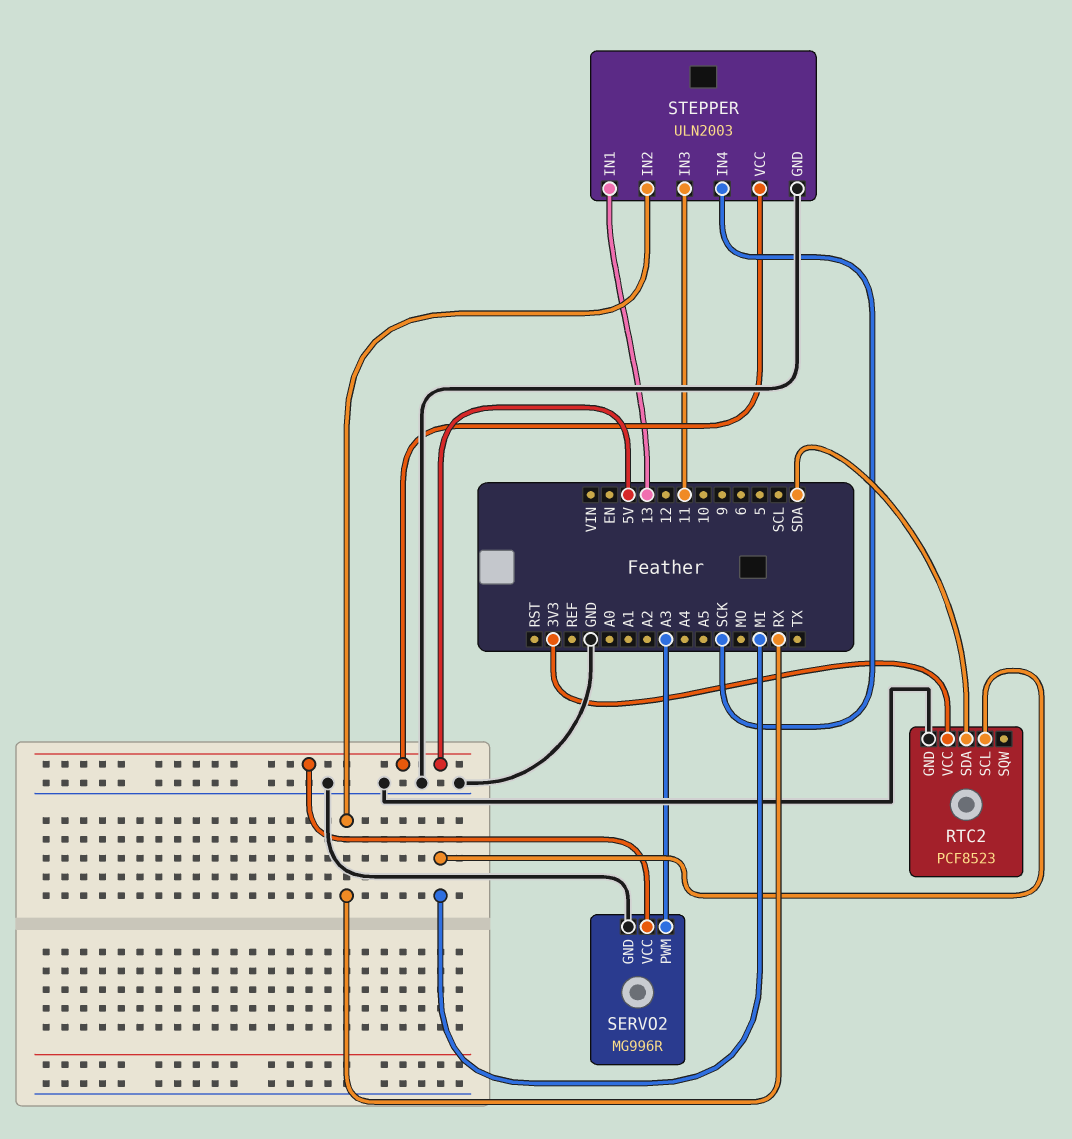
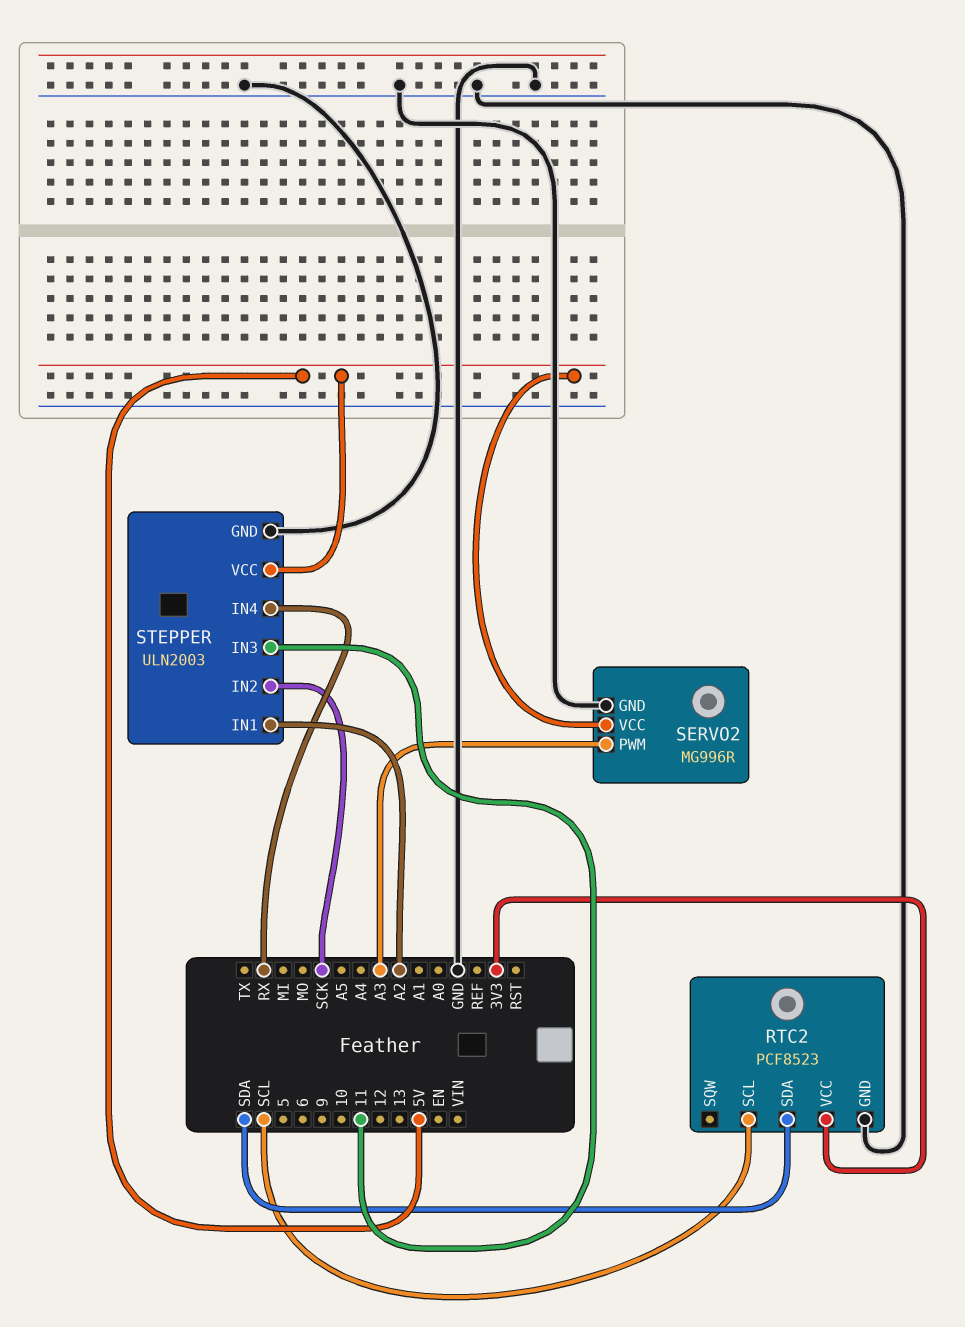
RTC2 pin SCL: MI -> SCL
STEPPER pin IN1: 13 -> A2
STEPPER pin IN2: RX -> SCK
STEPPER pin IN4: SCK -> RX

